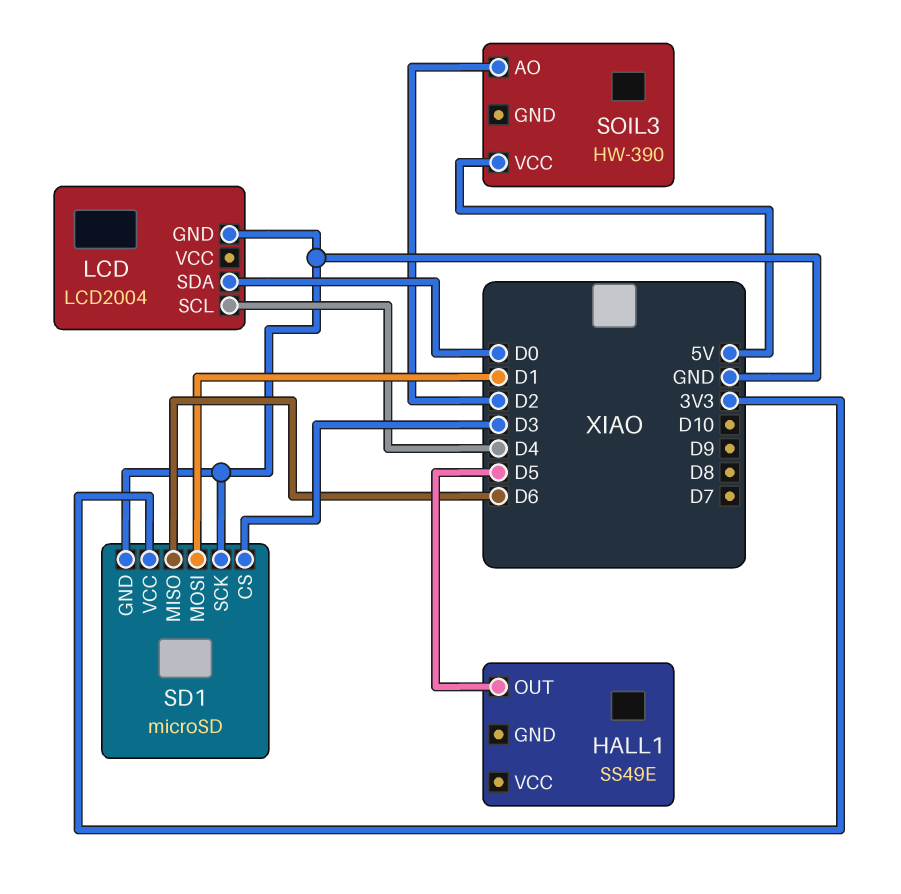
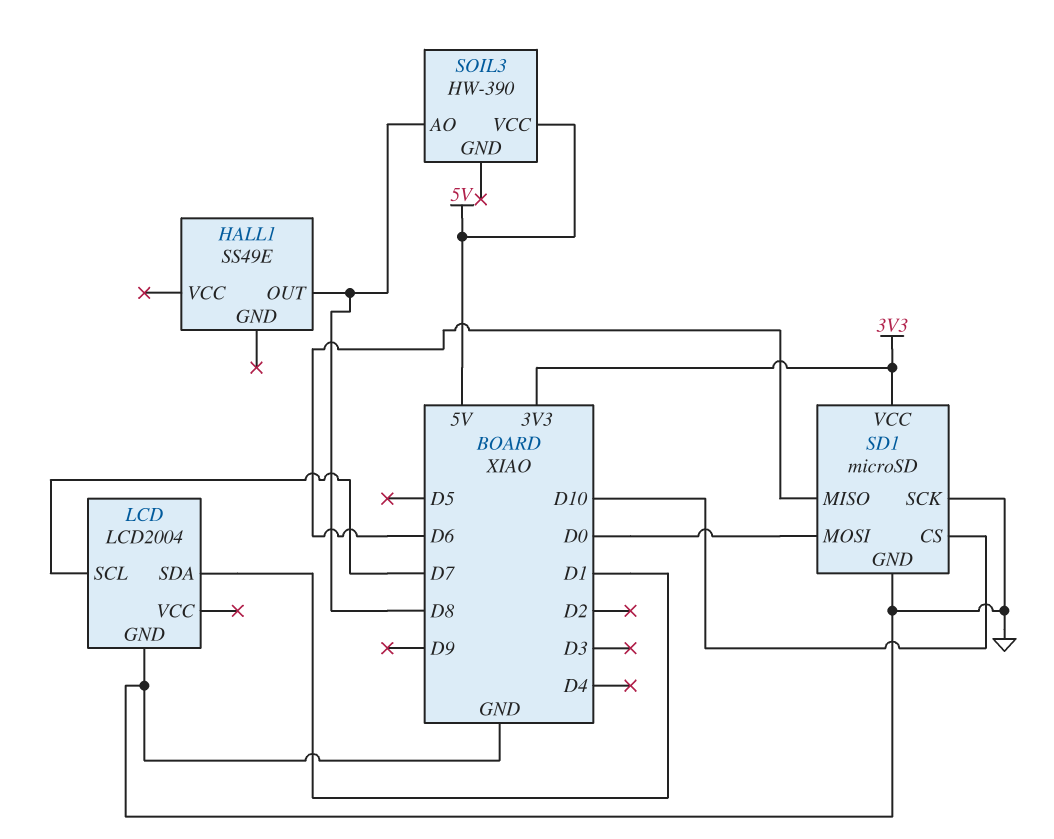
HALL1 pin OUT: D5 -> D8
LCD pin SCL: D4 -> D7
LCD pin SDA: D0 -> D1
SD1 pin CS: D3 -> D10
SD1 pin MOSI: D1 -> D0
SOIL3 pin AO: D2 -> D8

